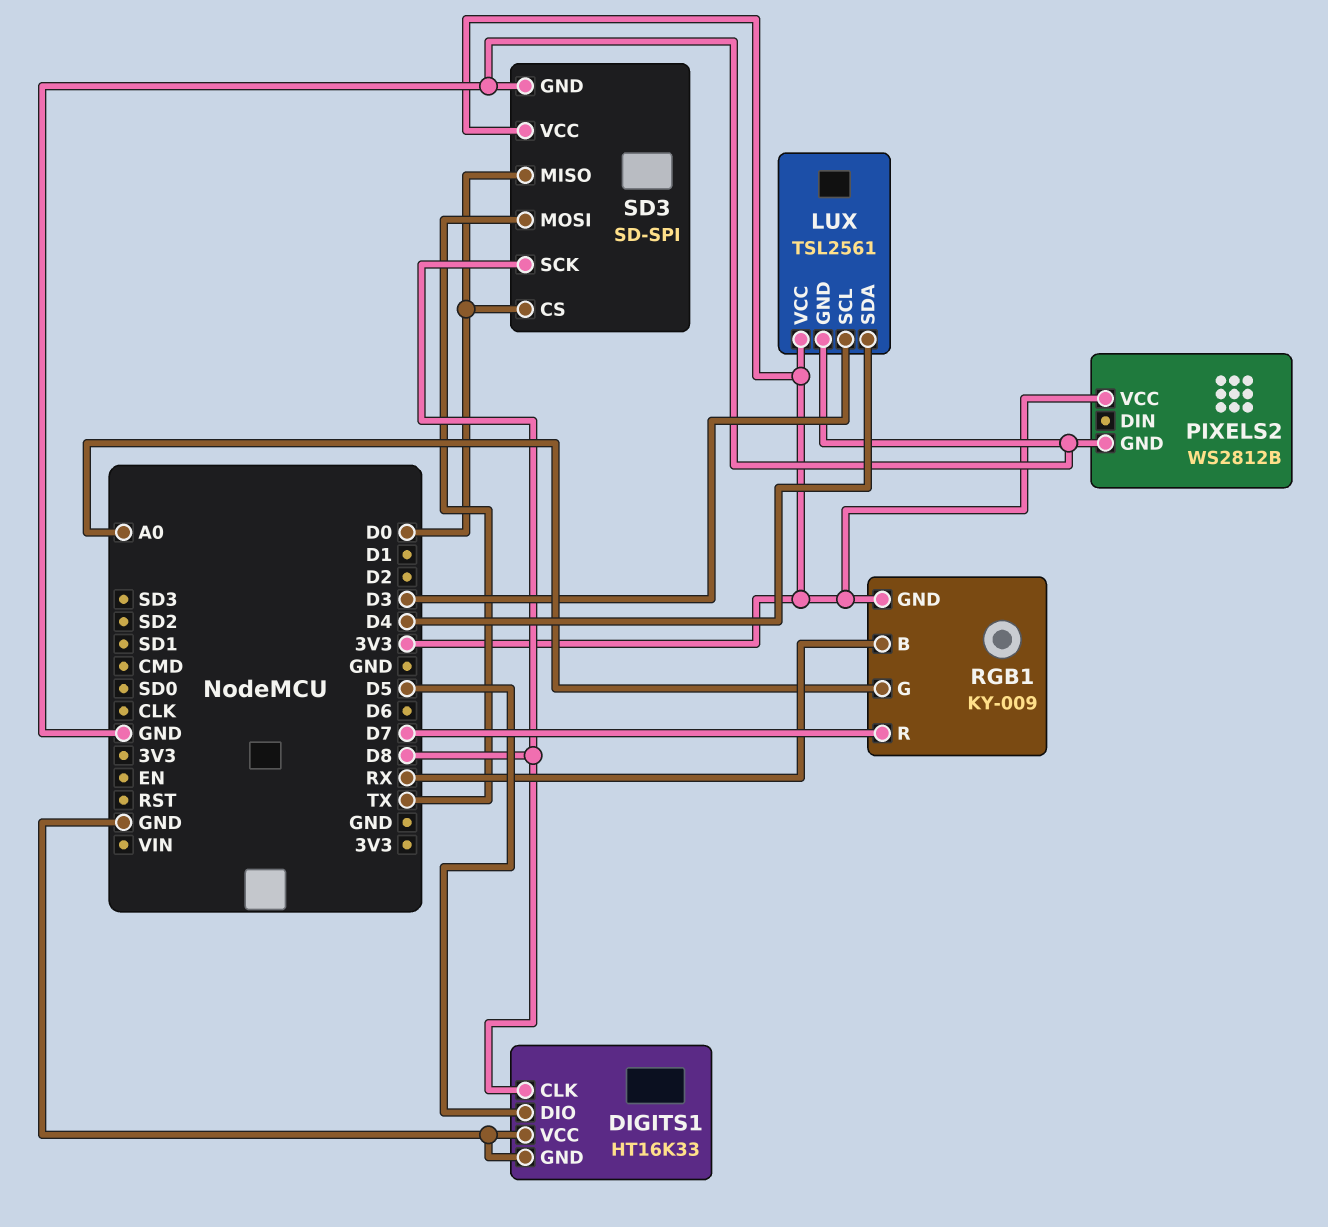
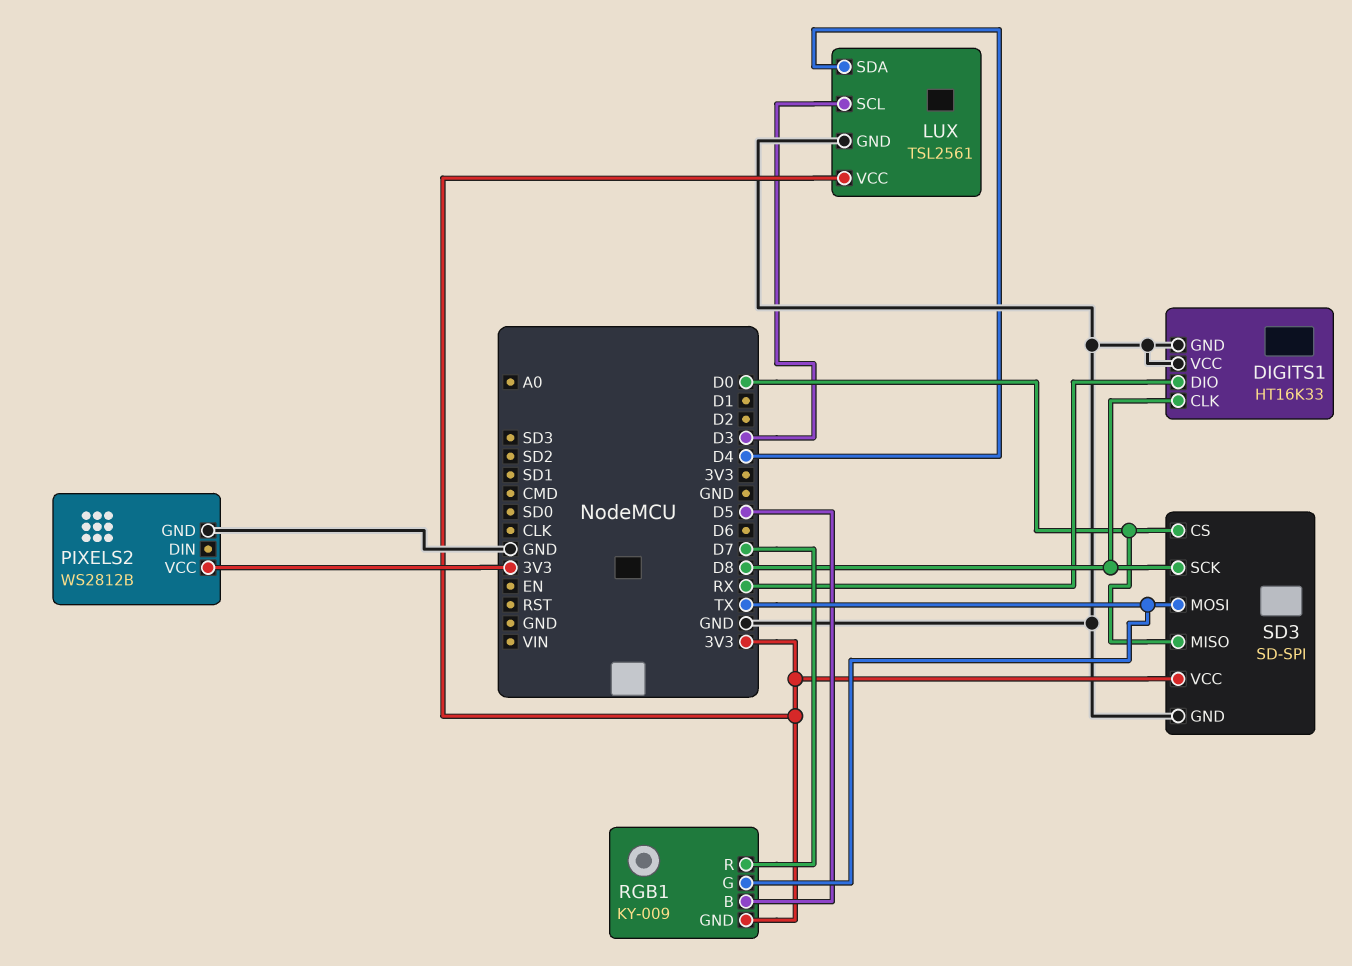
DIGITS1 pin DIO: D5 -> RX
RGB1 pin B: RX -> D5
RGB1 pin G: A0 -> TX

